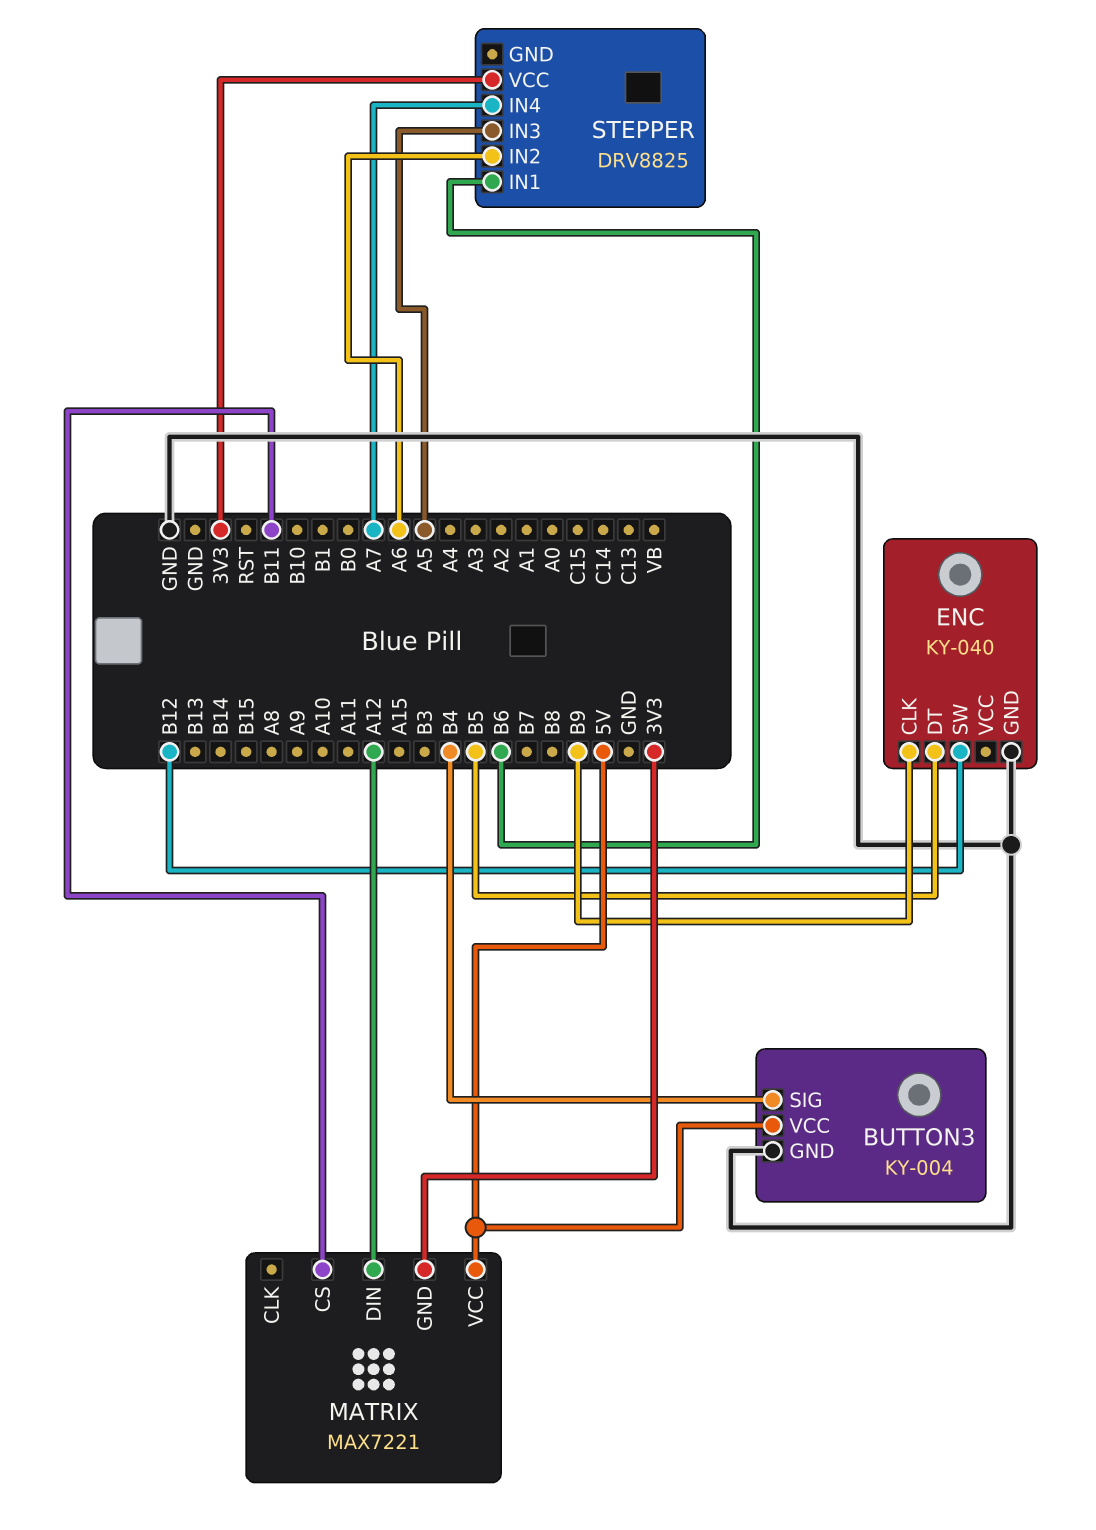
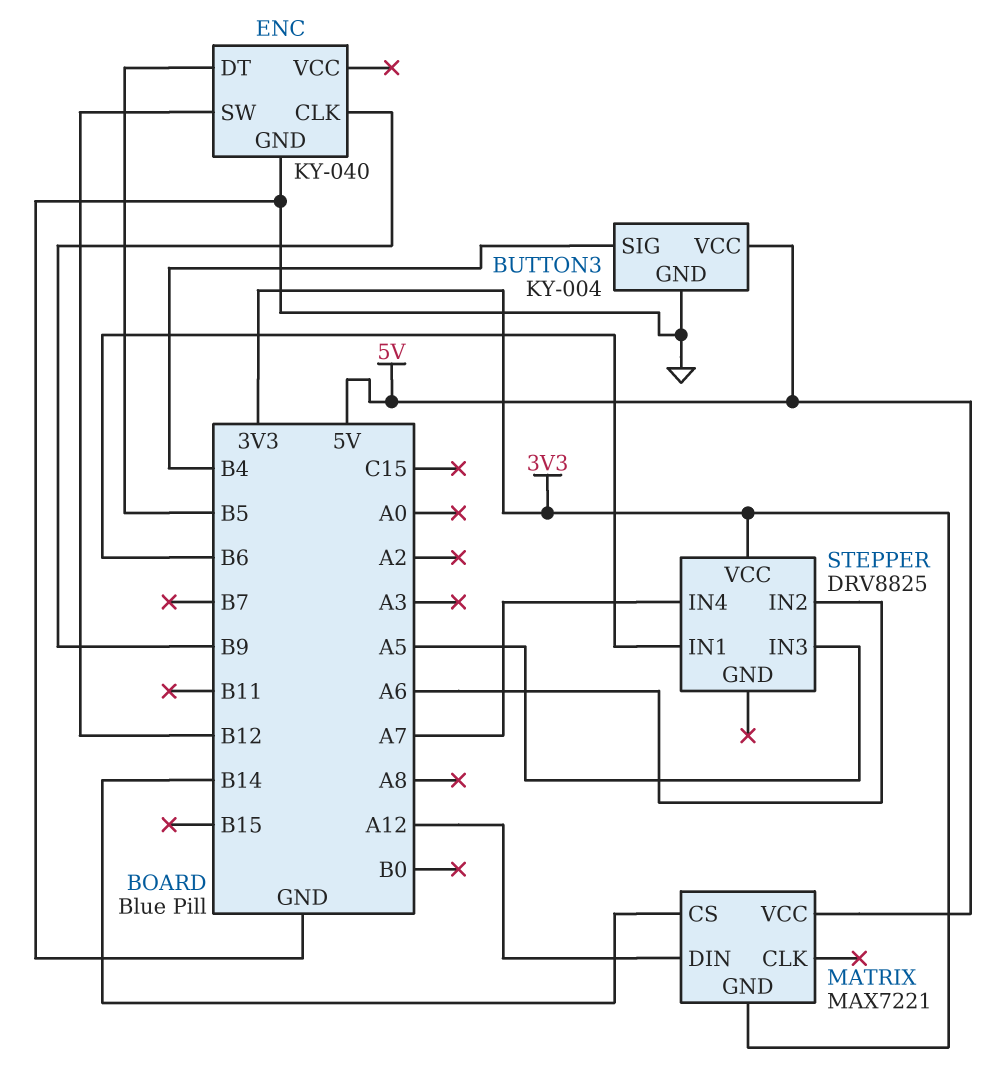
MATRIX pin CS: B11 -> B14

